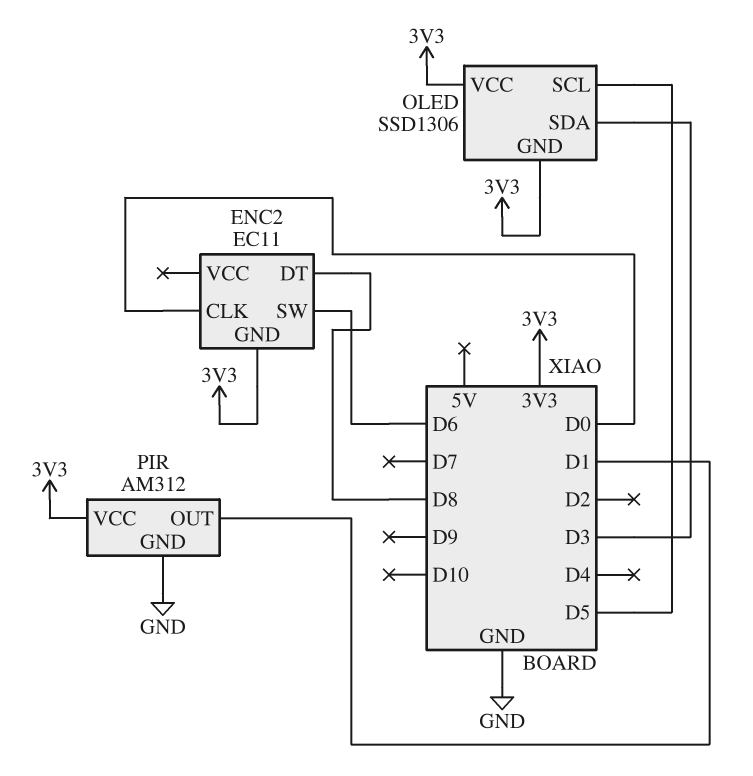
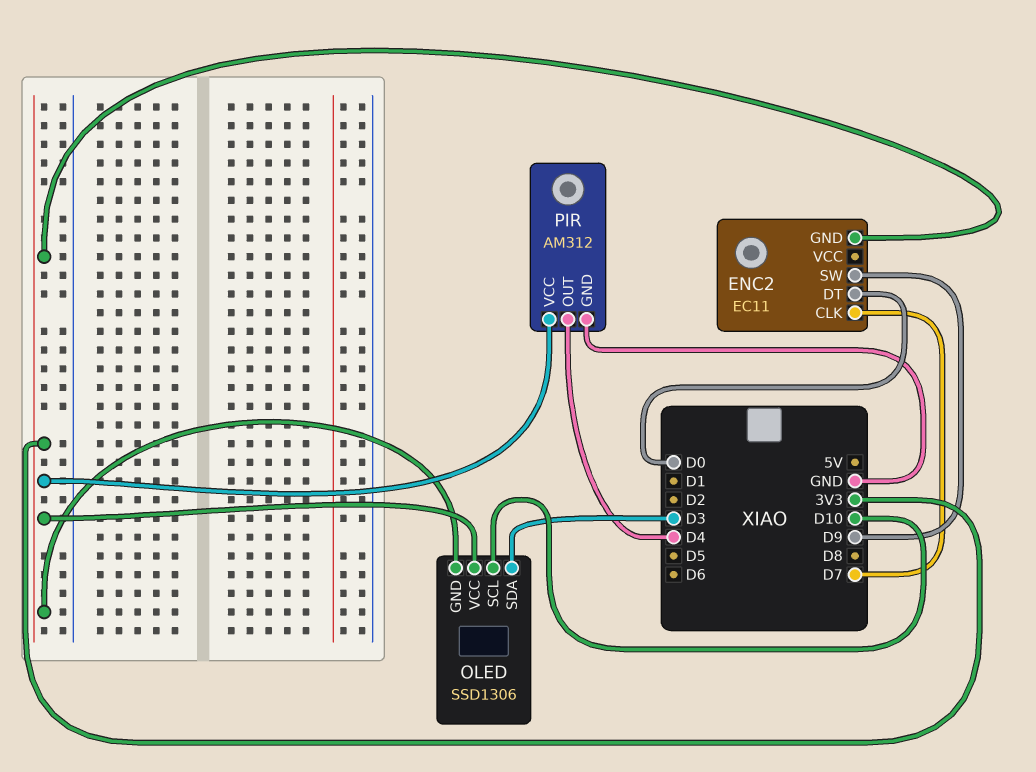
ENC2 pin CLK: D0 -> D7
ENC2 pin DT: D8 -> D0
ENC2 pin SW: D6 -> D9
OLED pin SCL: D5 -> D10
PIR pin OUT: D1 -> D4

